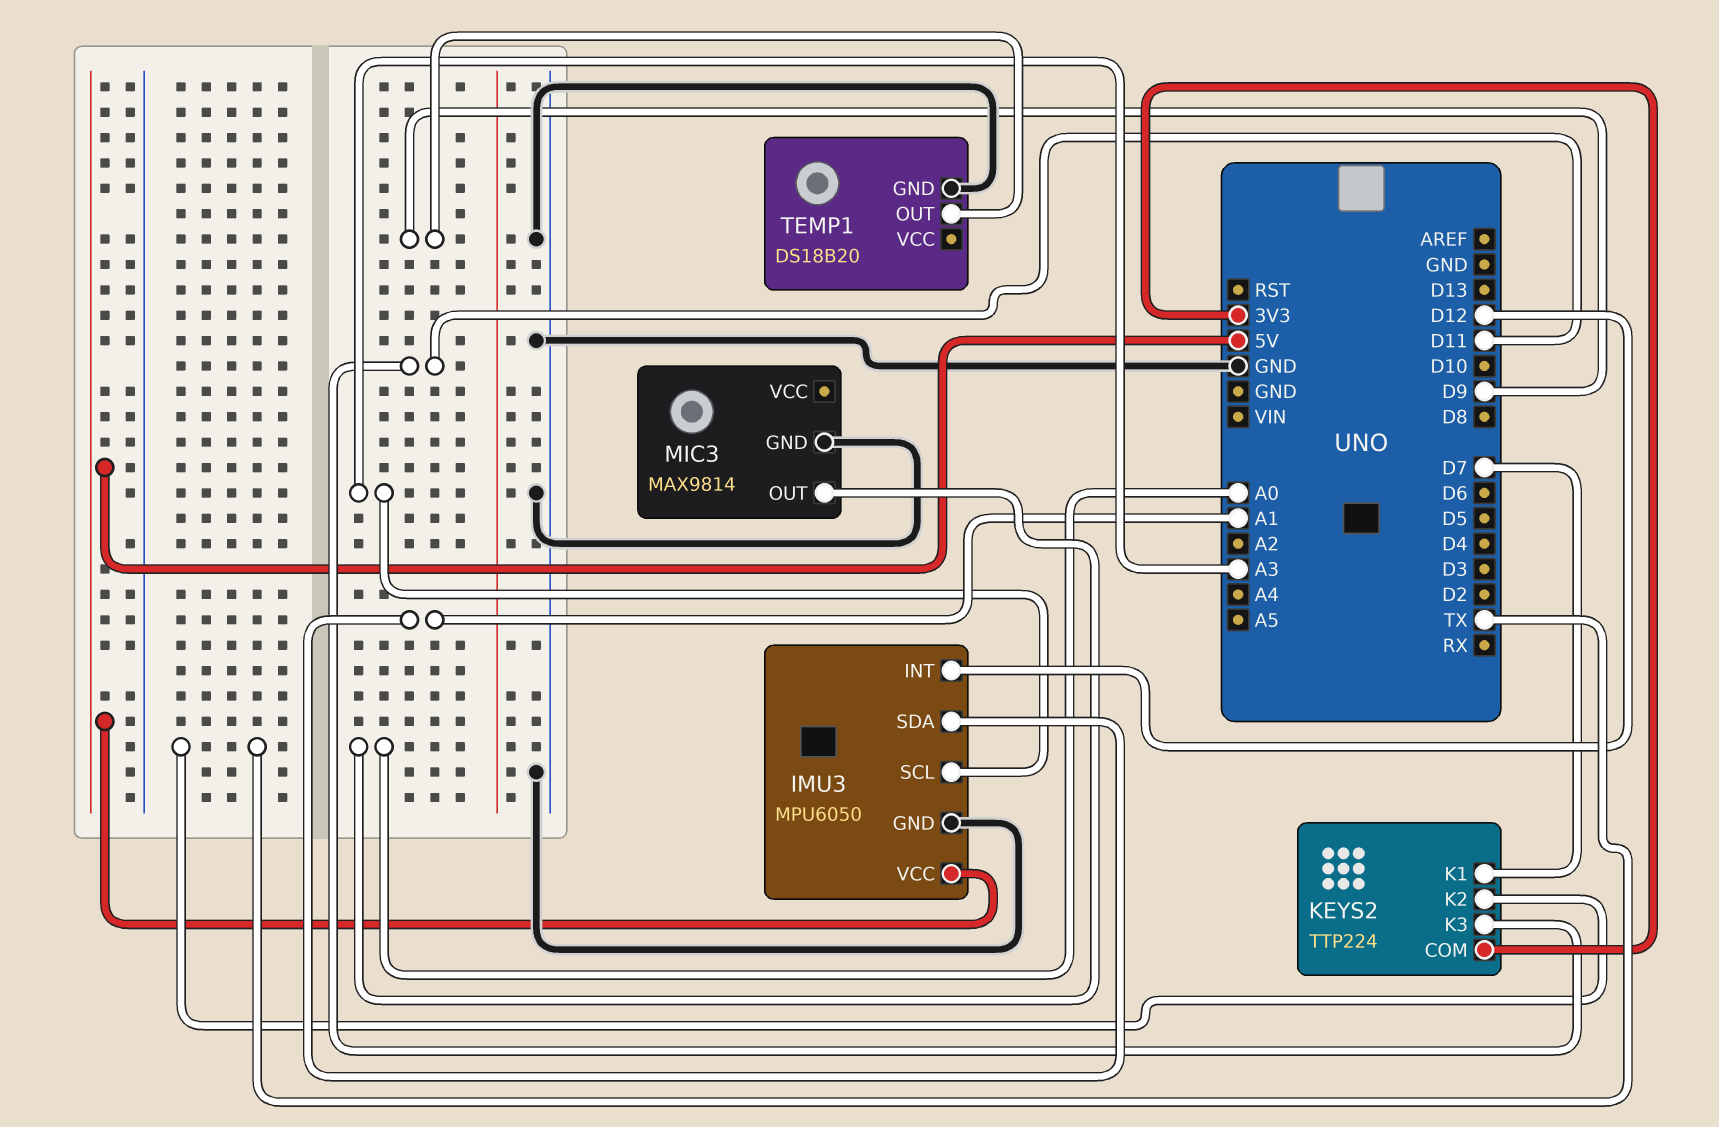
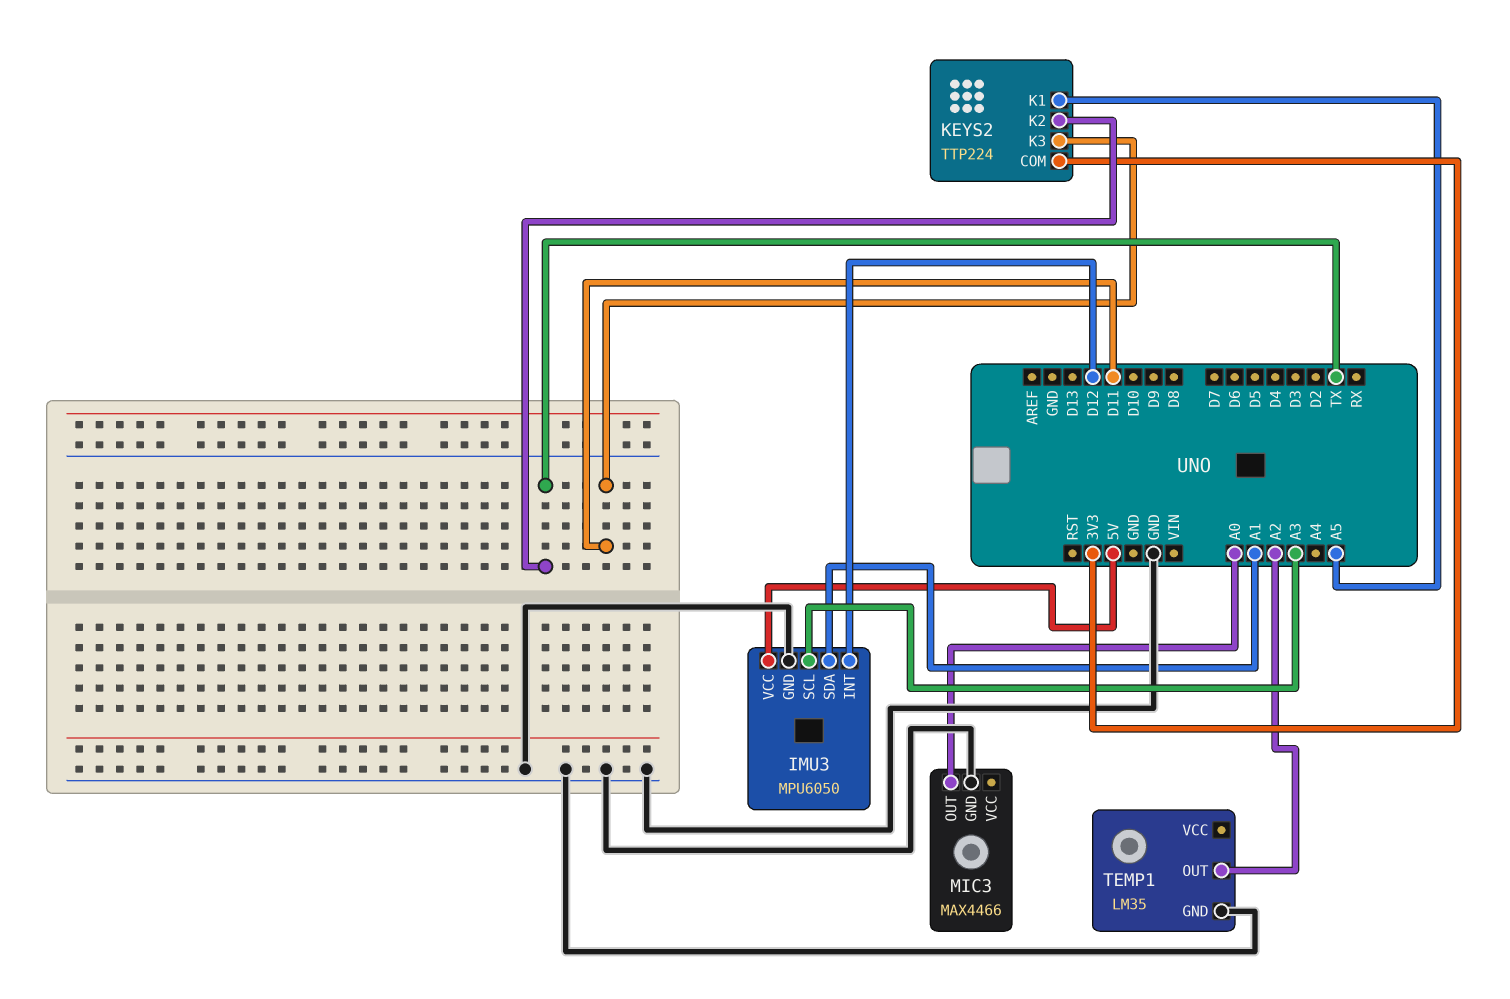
KEYS2 pin K1: D7 -> A5
MIC3: MAX9814 -> MAX4466
TEMP1: DS18B20 -> LM35
TEMP1 pin OUT: D9 -> A2

